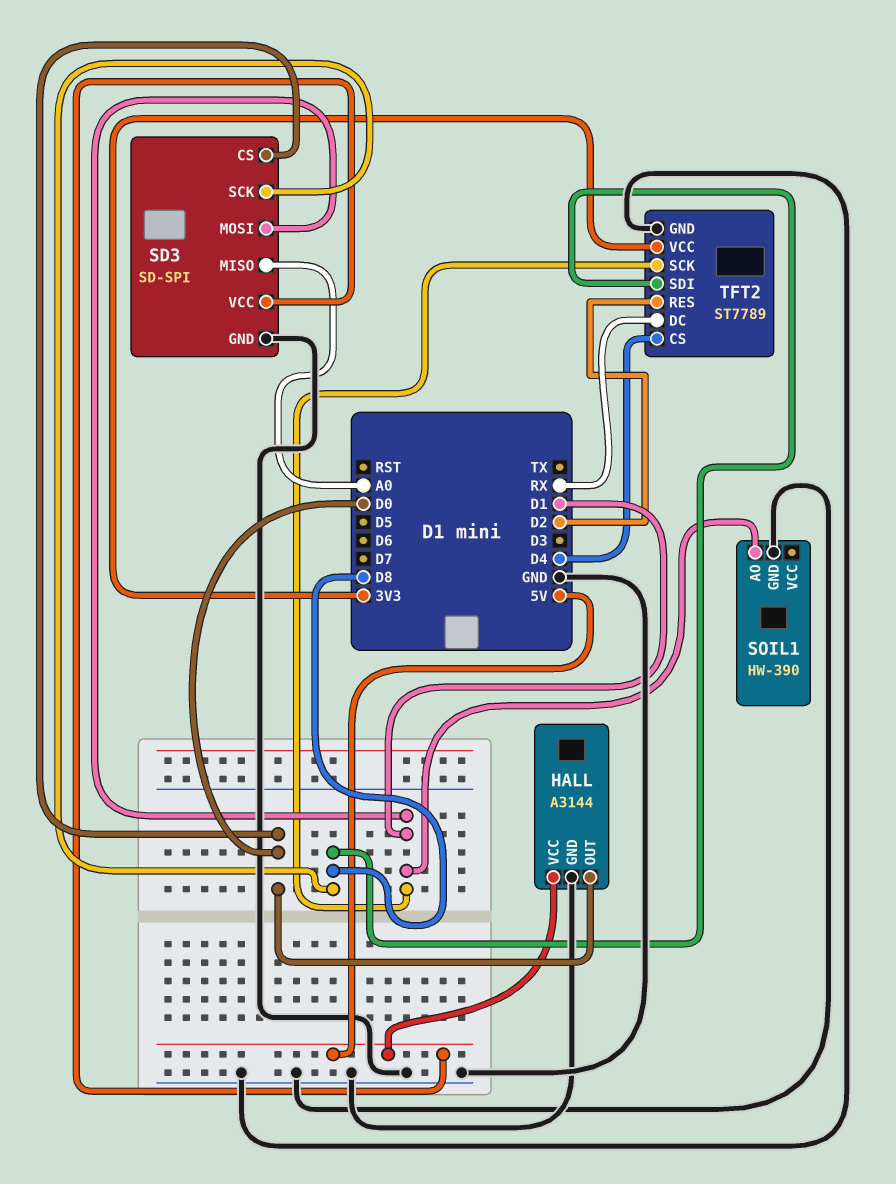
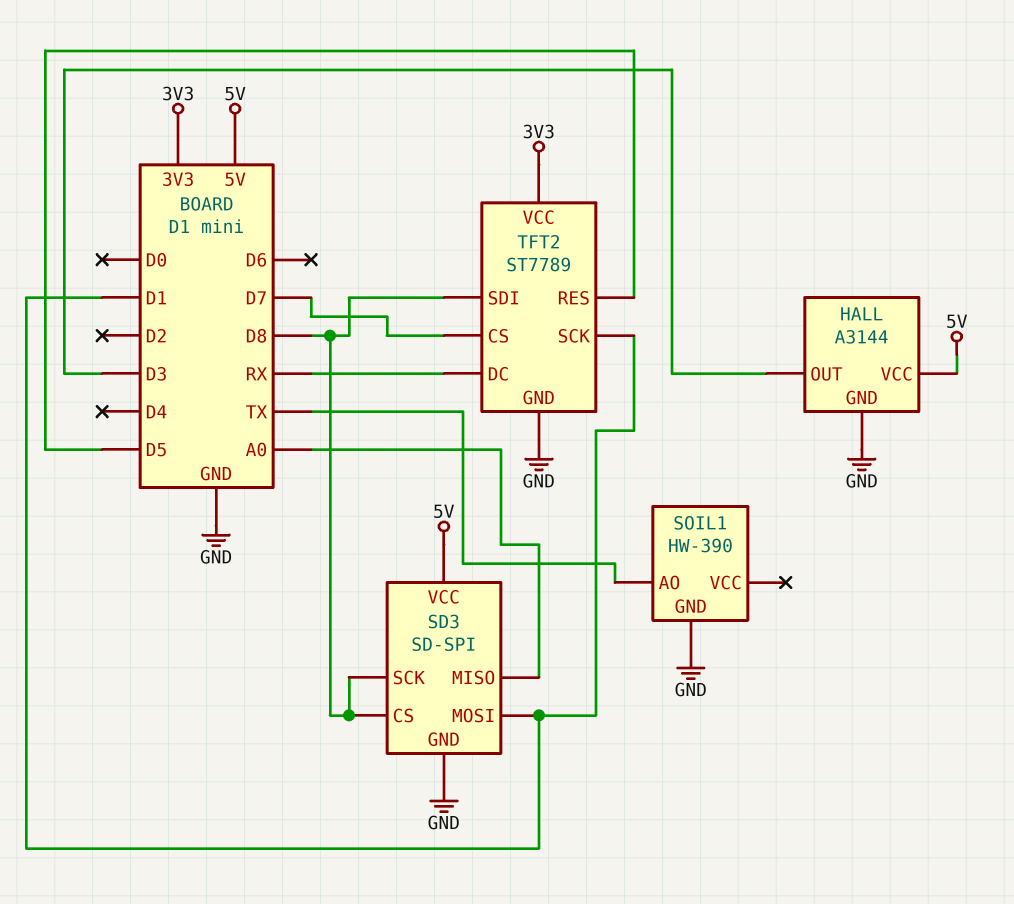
HALL pin OUT: D0 -> D3
SD3 pin CS: D0 -> D8
SOIL1 pin AO: D1 -> TX
TFT2 pin CS: D4 -> D7
TFT2 pin RES: D2 -> D5

